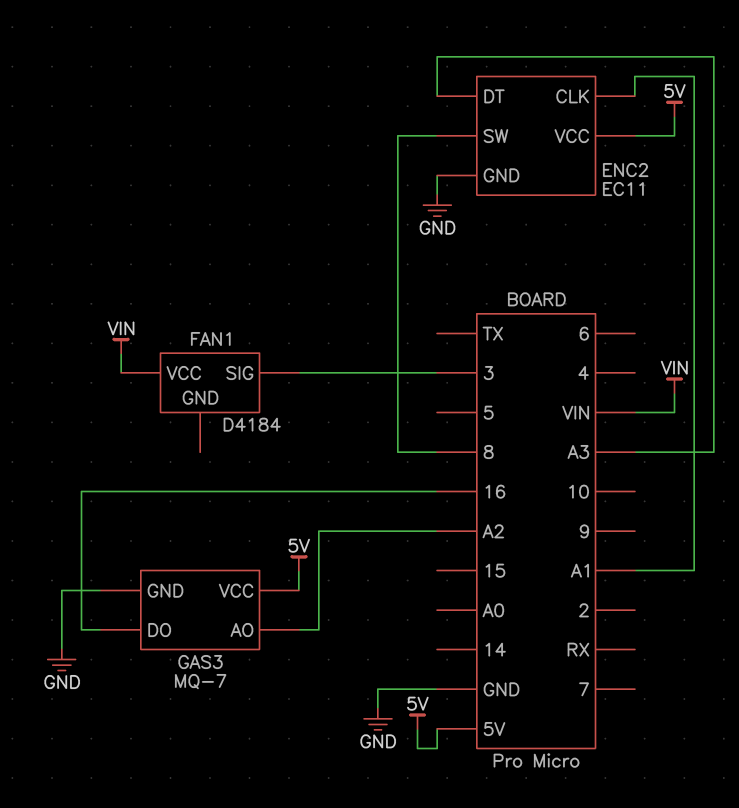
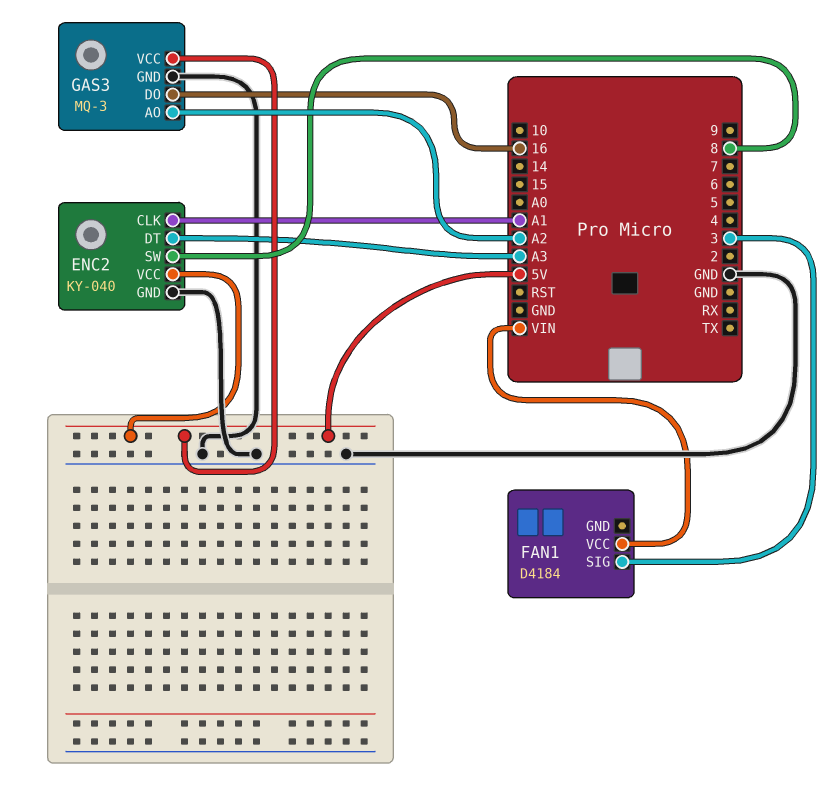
ENC2: EC11 -> KY-040
GAS3: MQ-7 -> MQ-3

